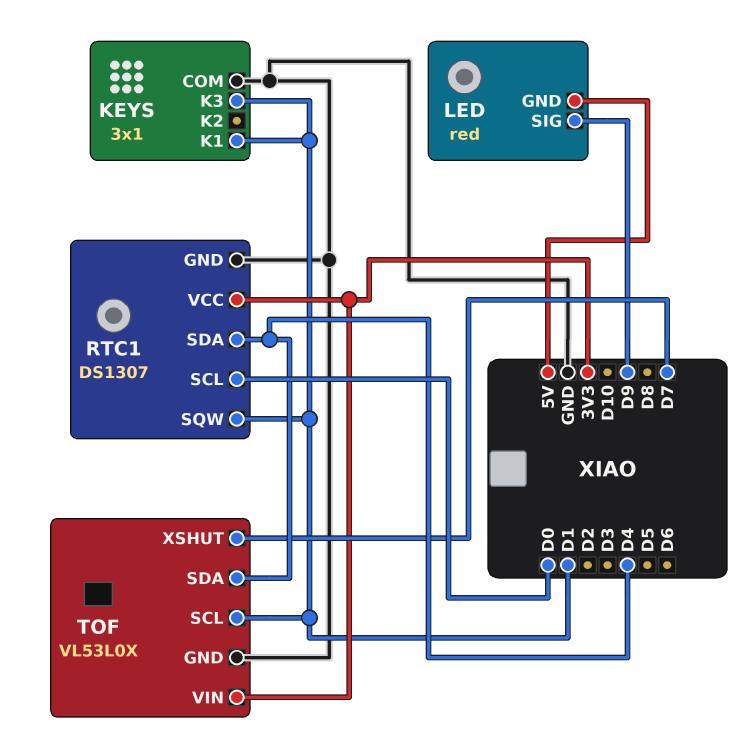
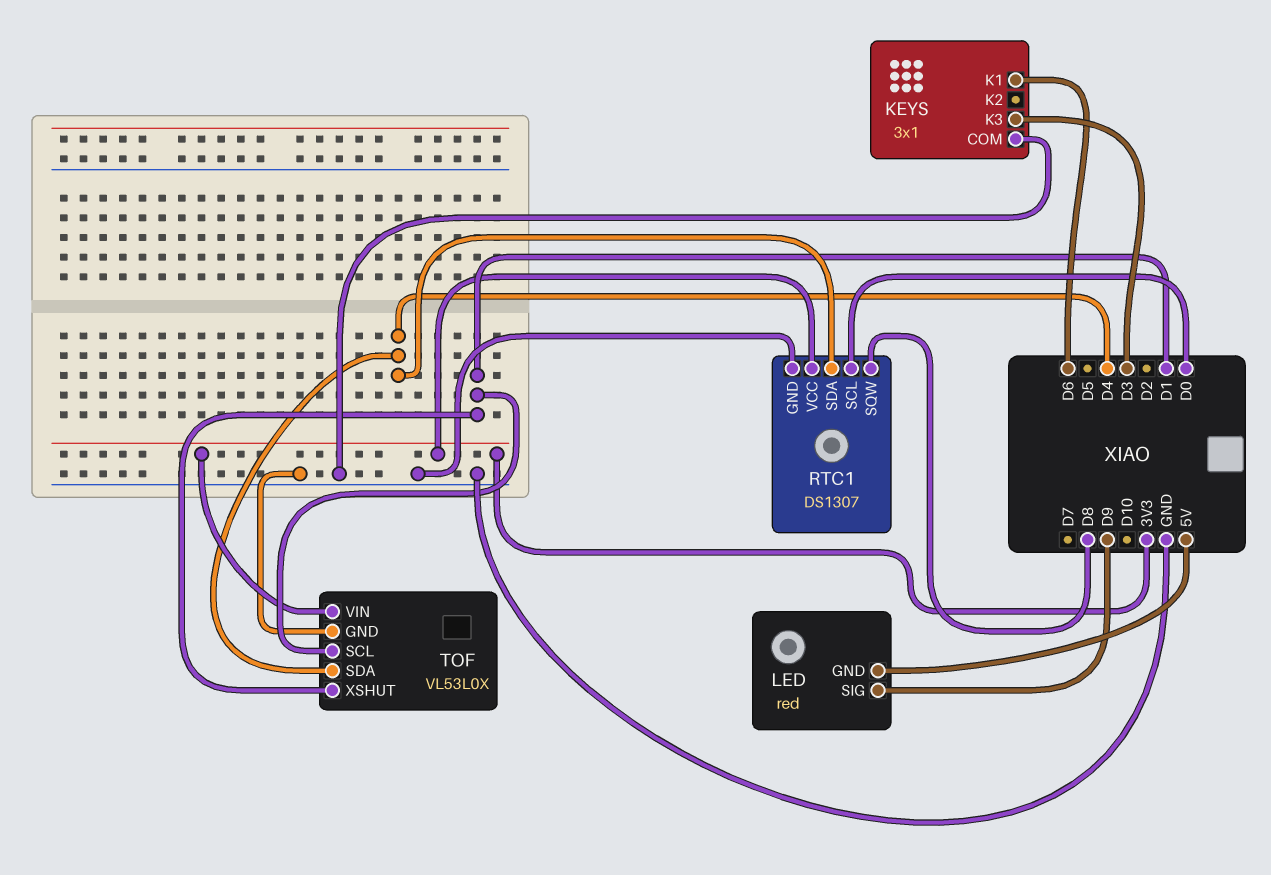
KEYS pin K1: D1 -> D6
KEYS pin K3: D1 -> D3
RTC1 pin SQW: D1 -> D8
TOF pin XSHUT: D7 -> D1

